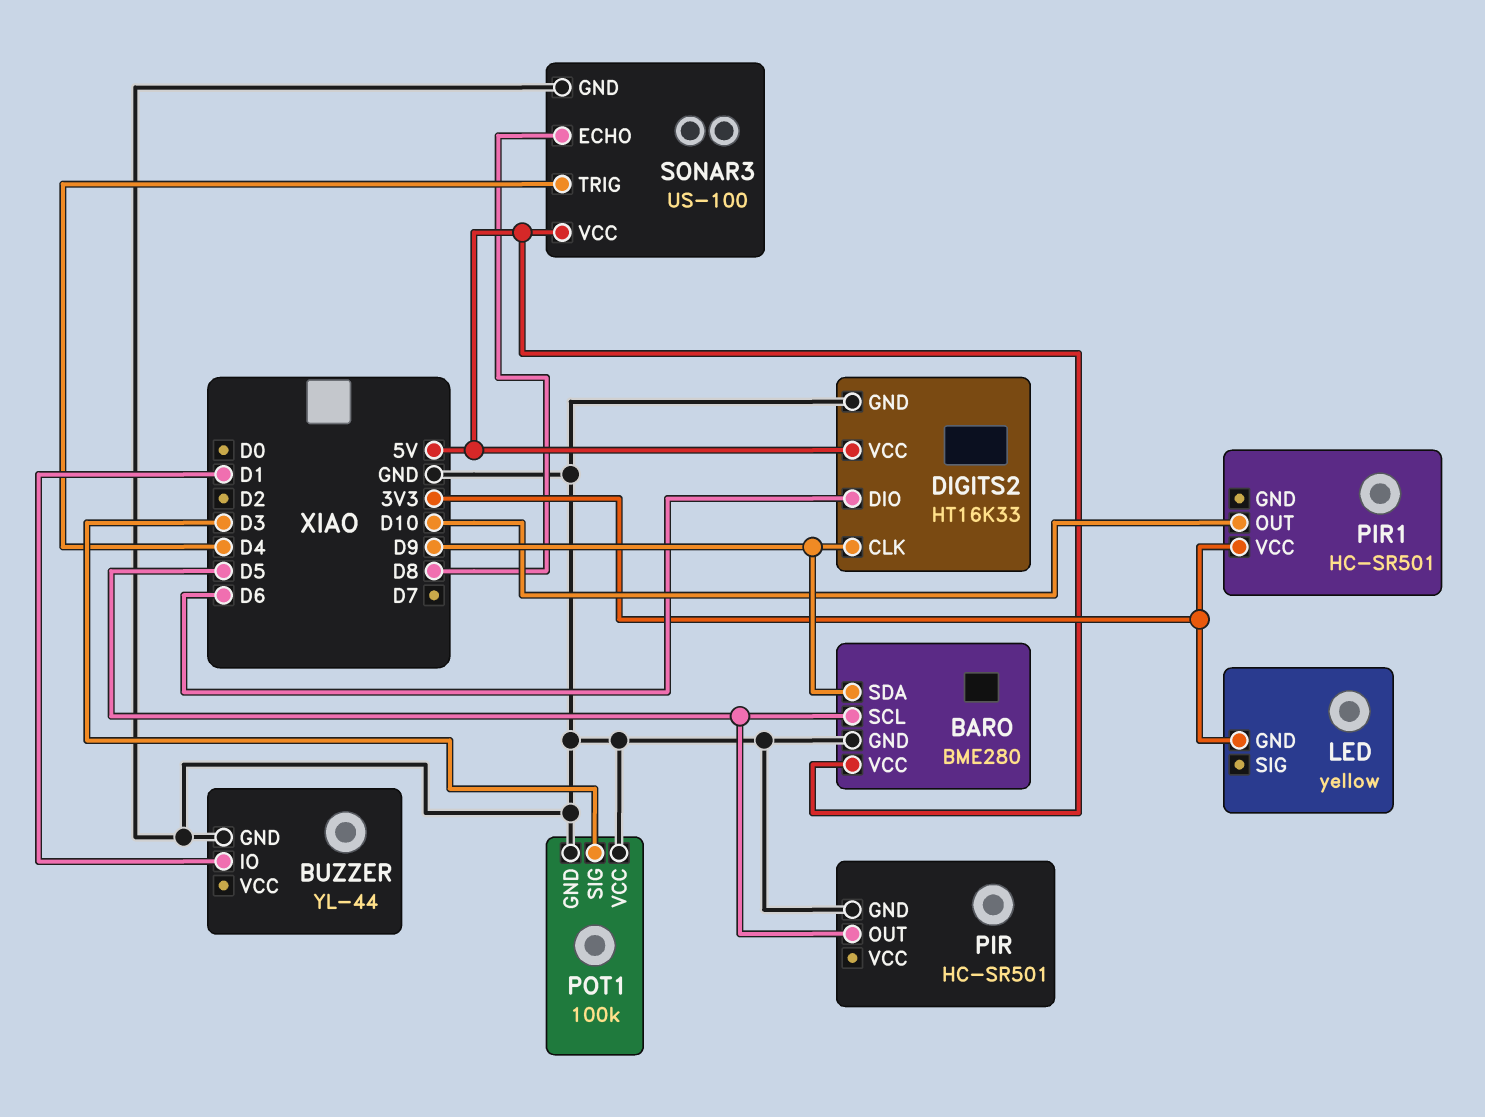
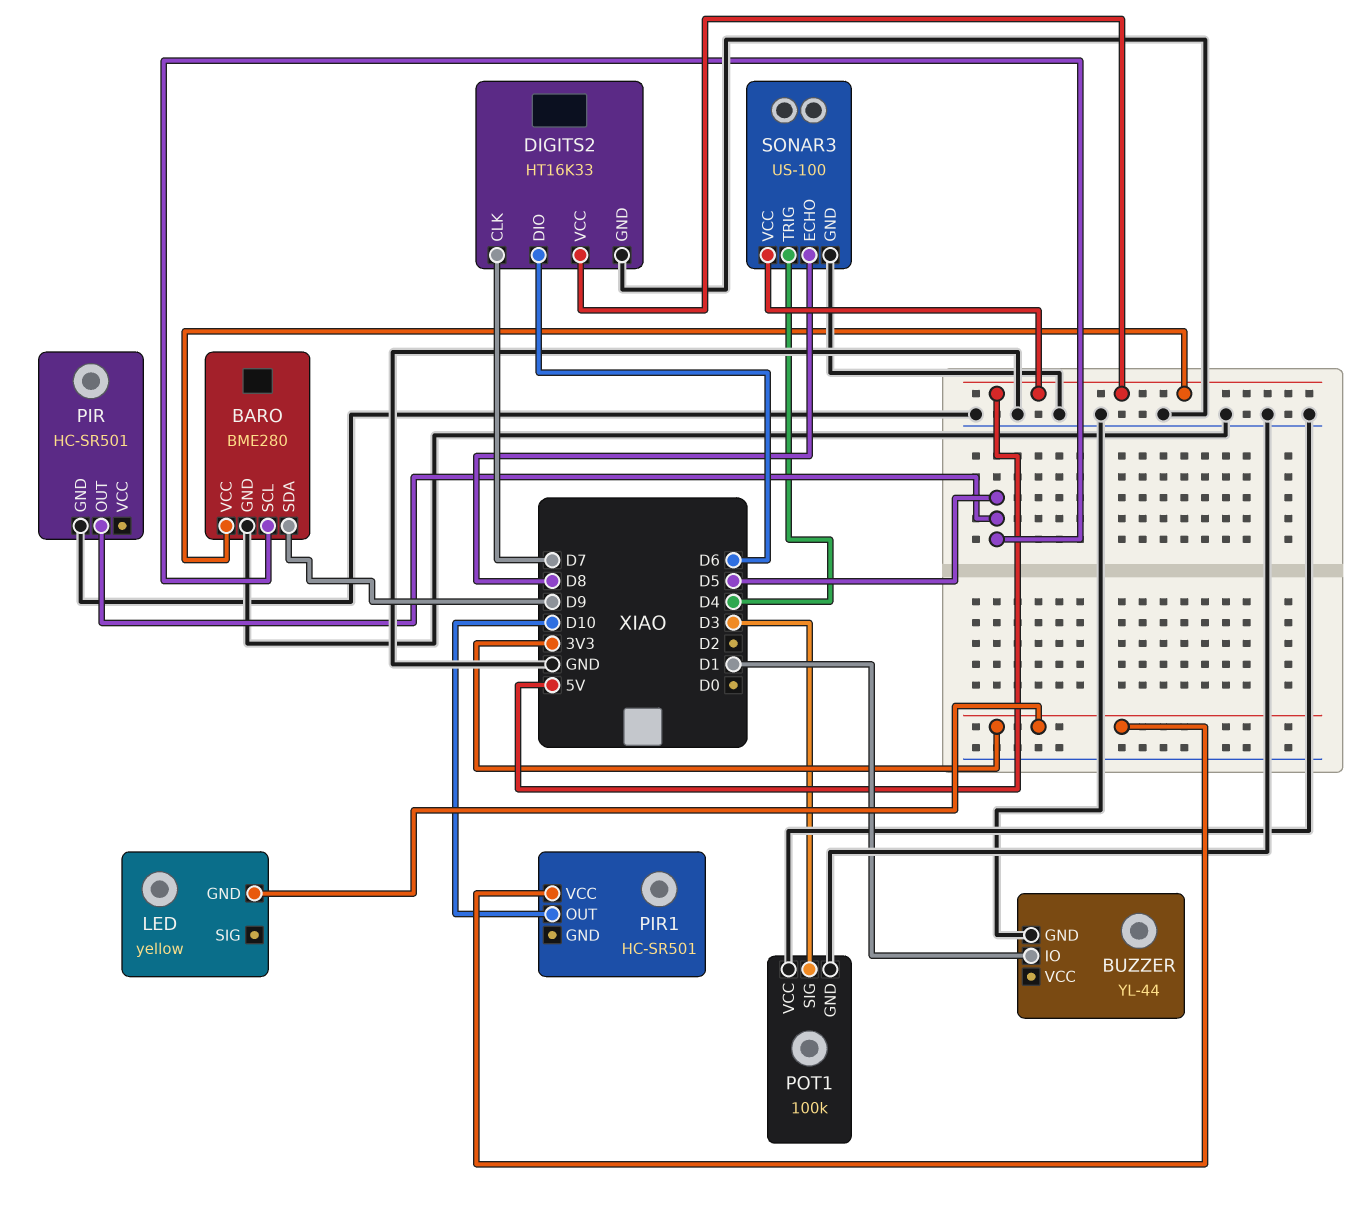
DIGITS2 pin CLK: D9 -> D7

